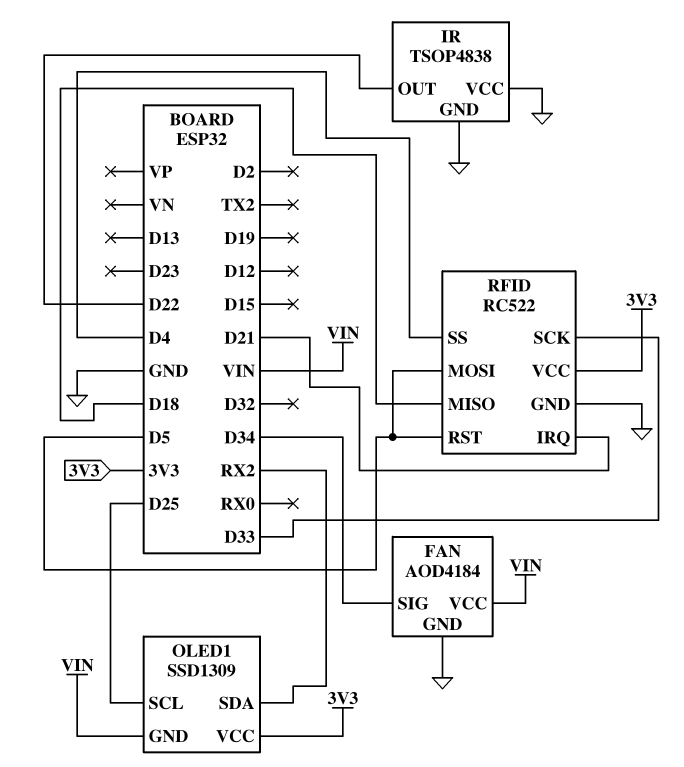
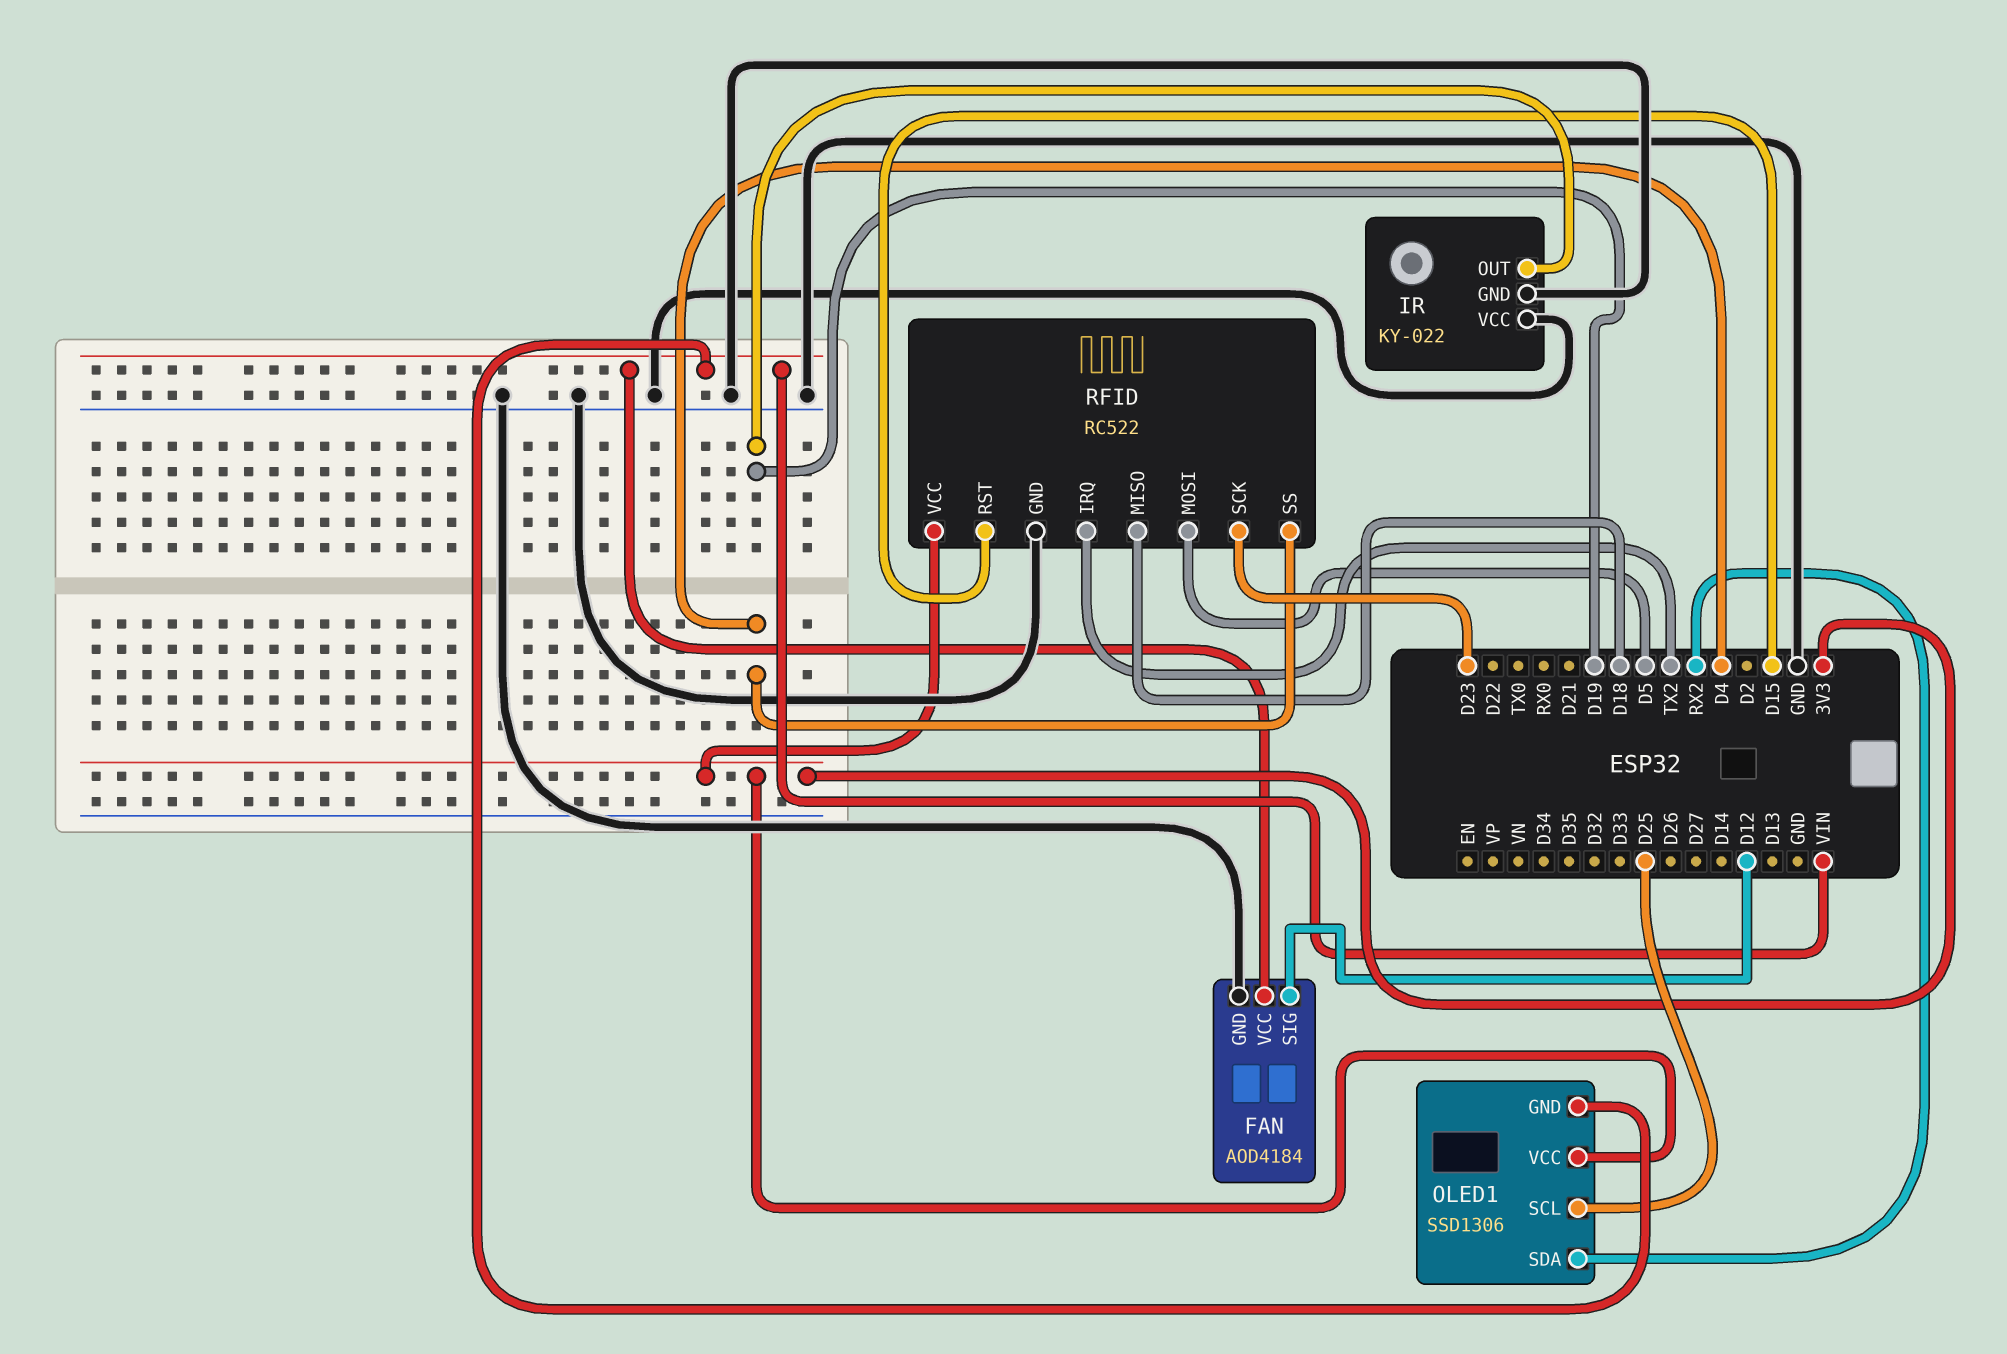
FAN pin SIG: D34 -> D12
IR: TSOP4838 -> KY-022
IR pin OUT: D22 -> D19
OLED1: SSD1309 -> SSD1306
RFID pin IRQ: D21 -> TX2
RFID pin RST: D5 -> D15
RFID pin SCK: D33 -> D23

